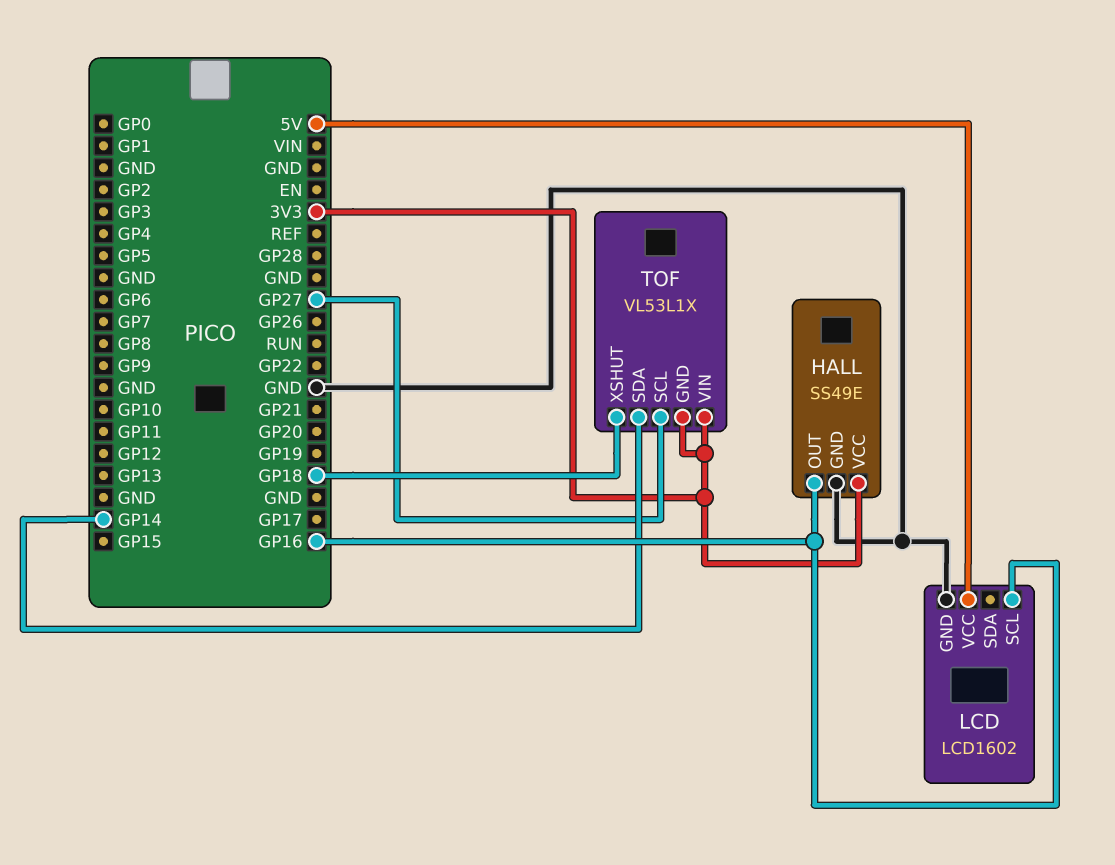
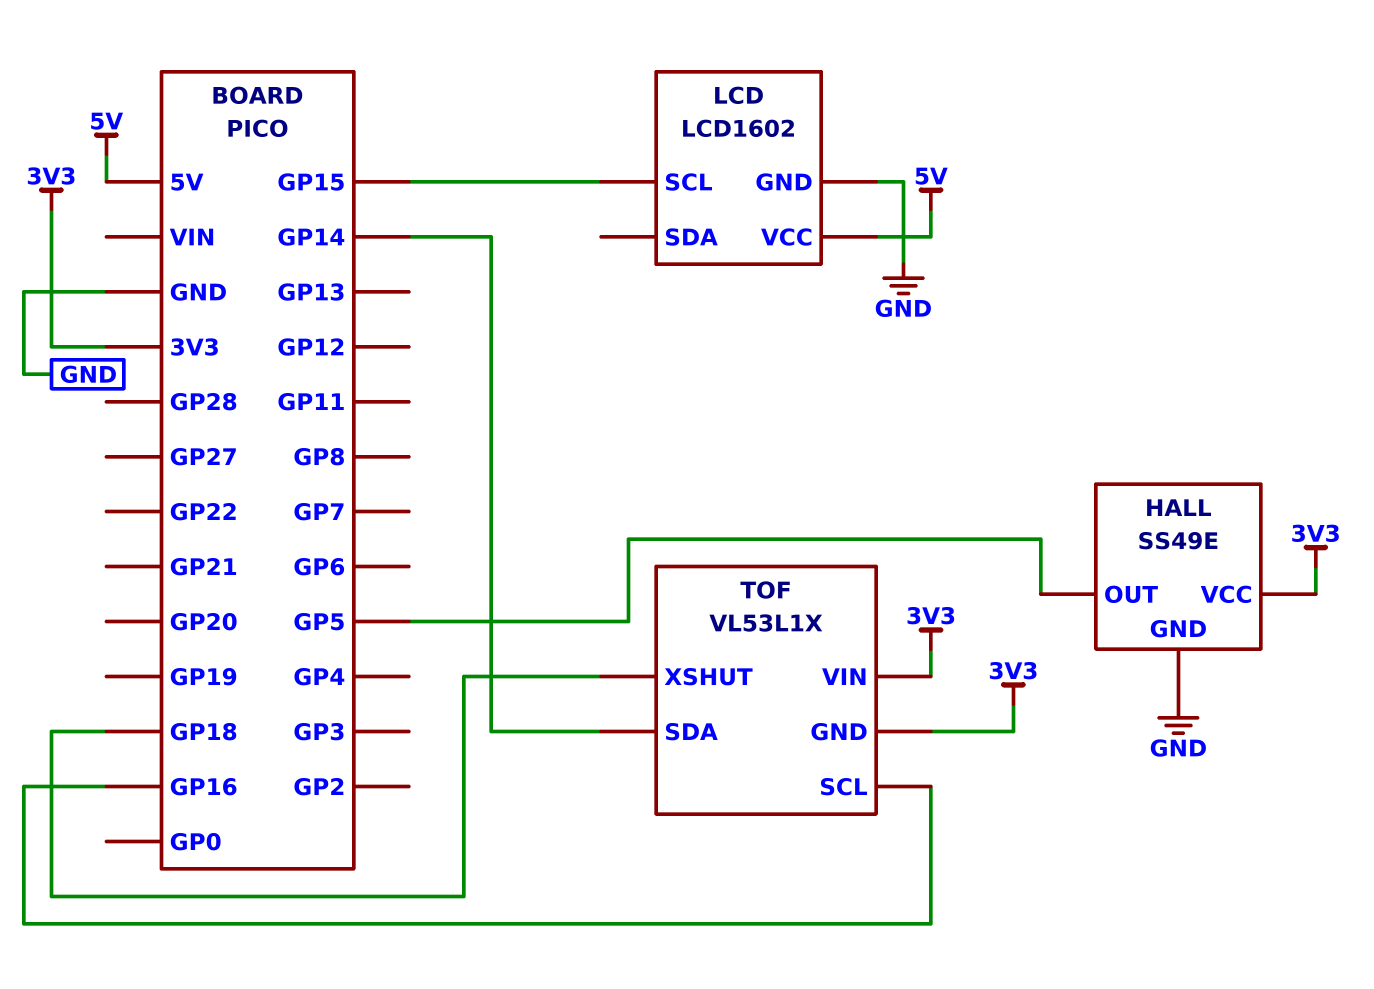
HALL pin OUT: GP16 -> GP5
LCD pin SCL: GP16 -> GP15
TOF pin SCL: GP27 -> GP16

